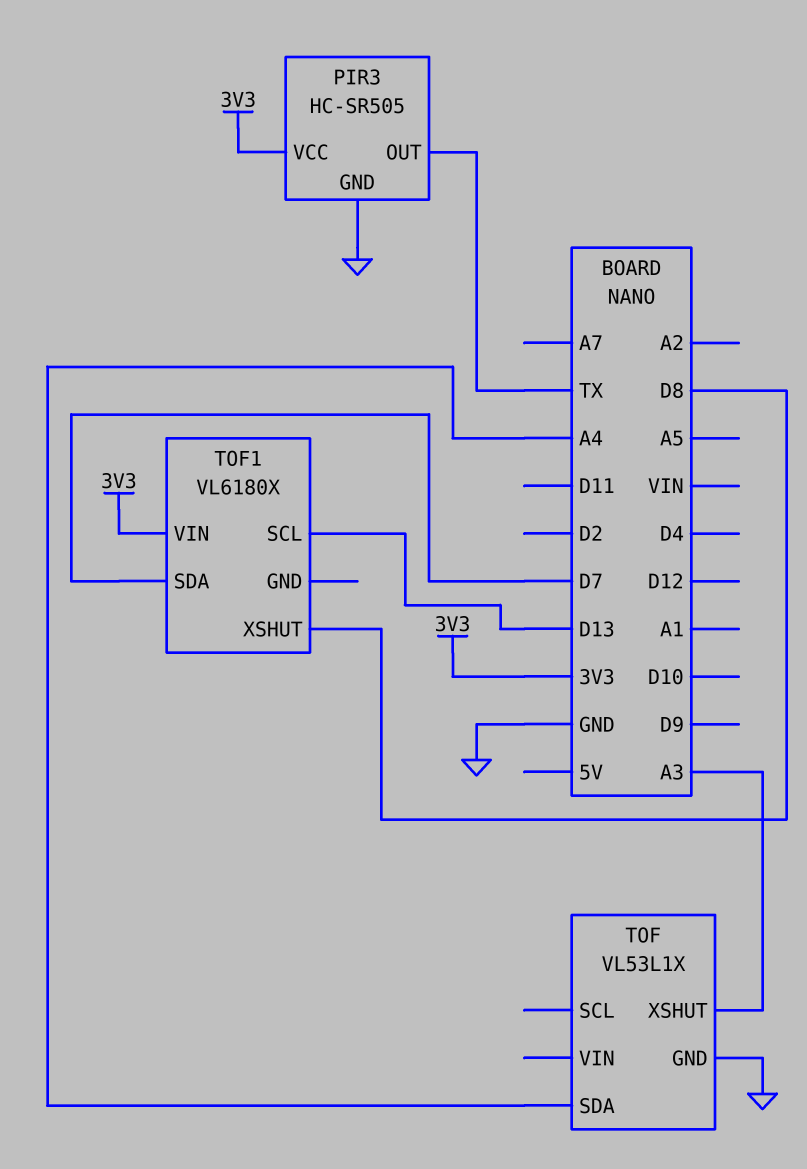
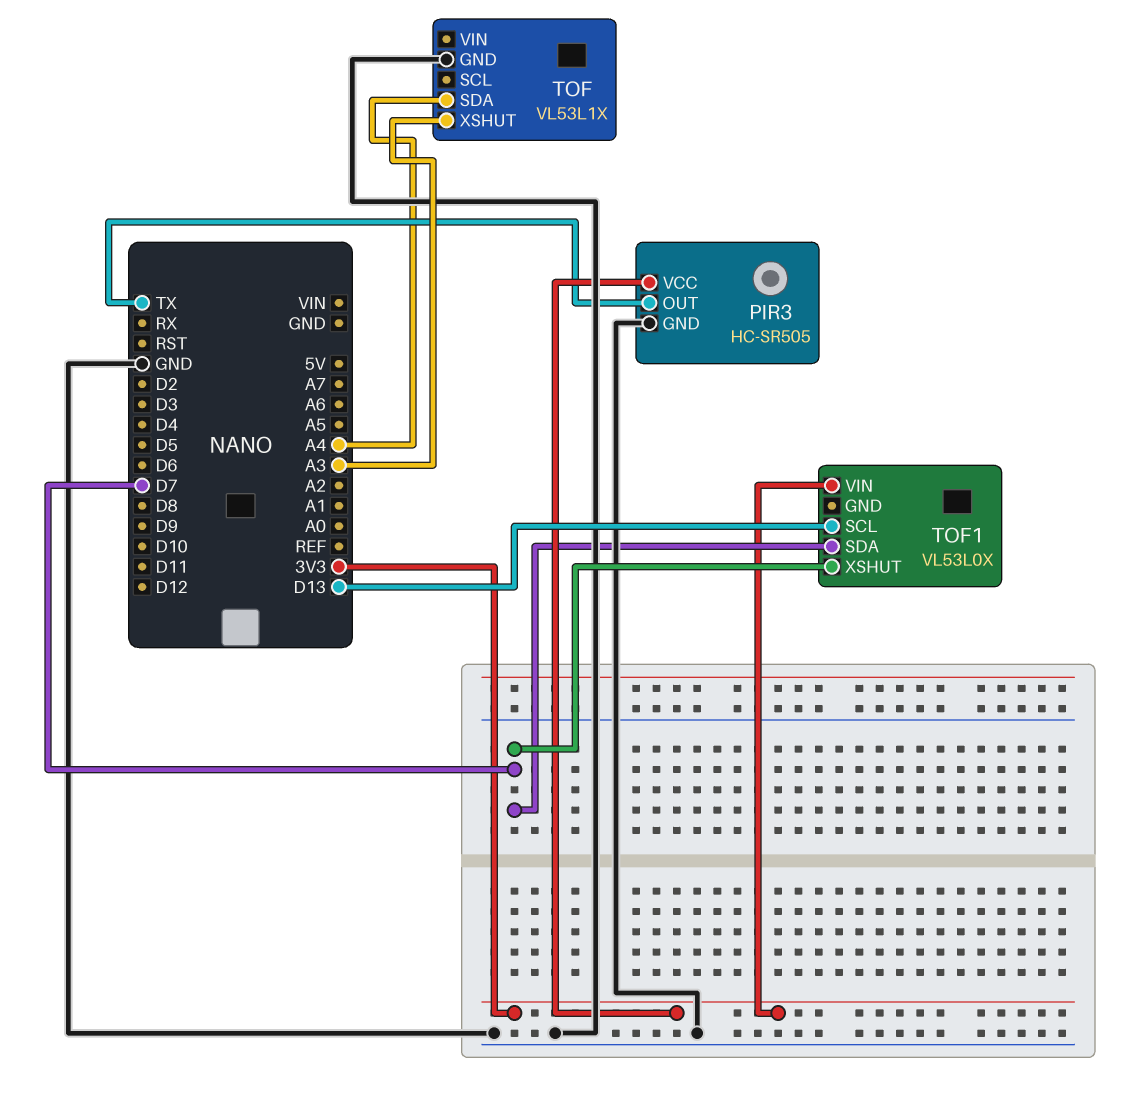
TOF1: VL6180X -> VL53L0X
TOF1 pin XSHUT: D8 -> D7

